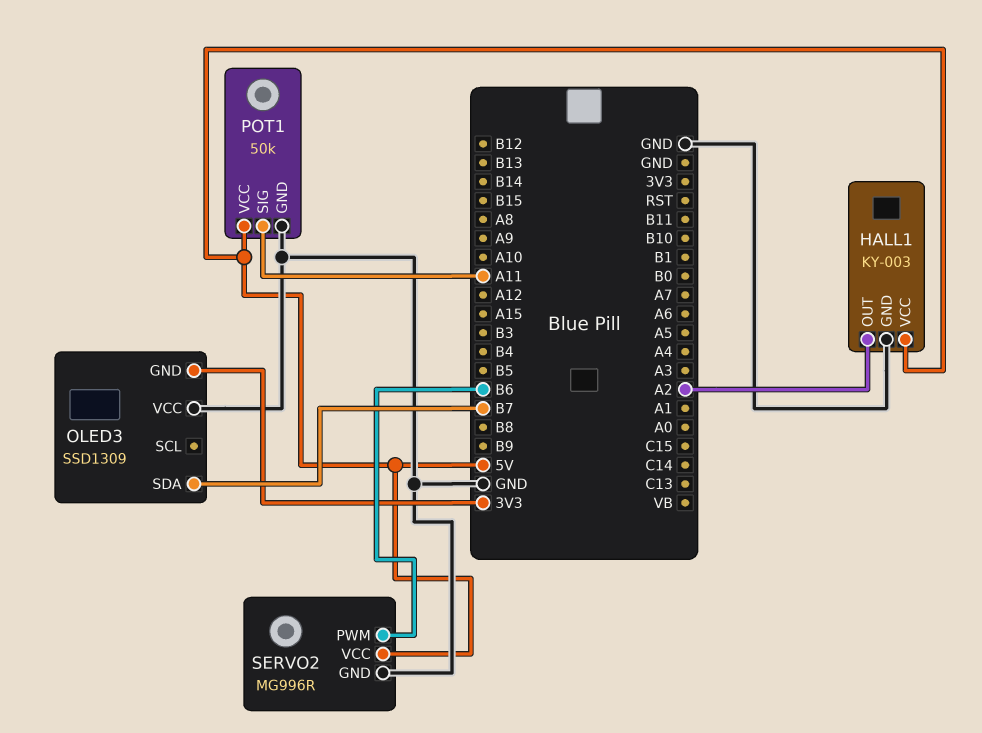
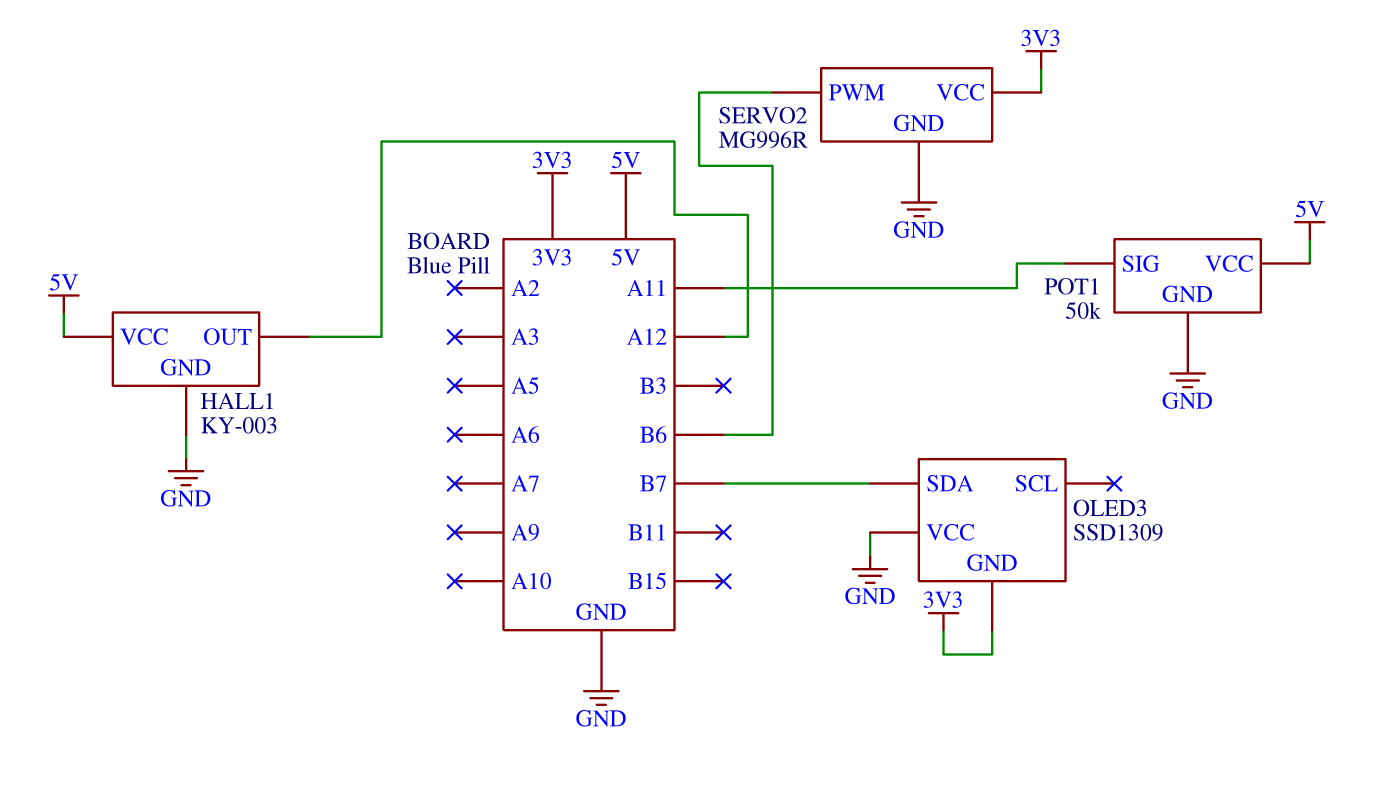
HALL1 pin OUT: A2 -> A12
SERVO2 pin VCC: 5V -> 3V3

